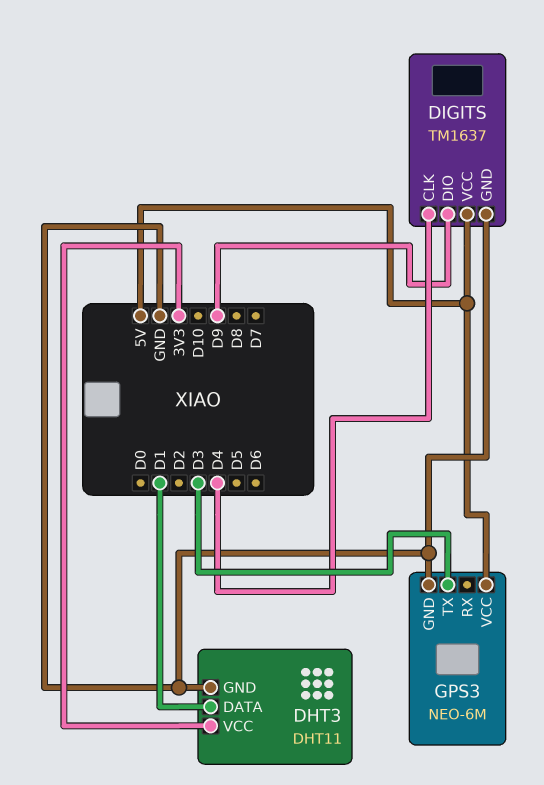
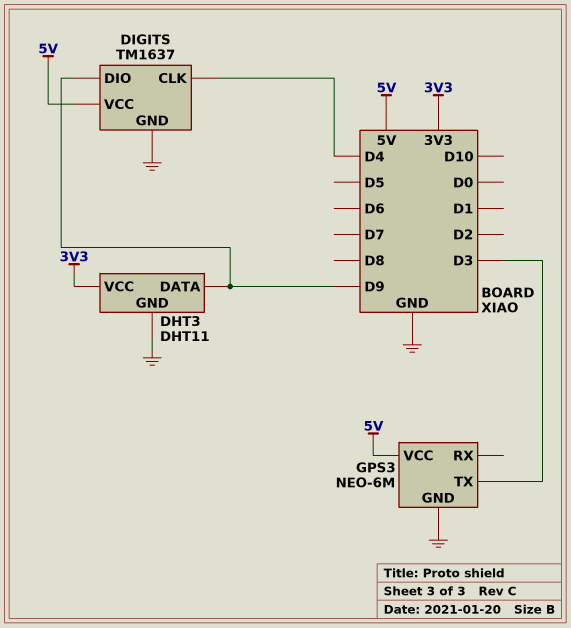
DHT3 pin DATA: D1 -> D9

